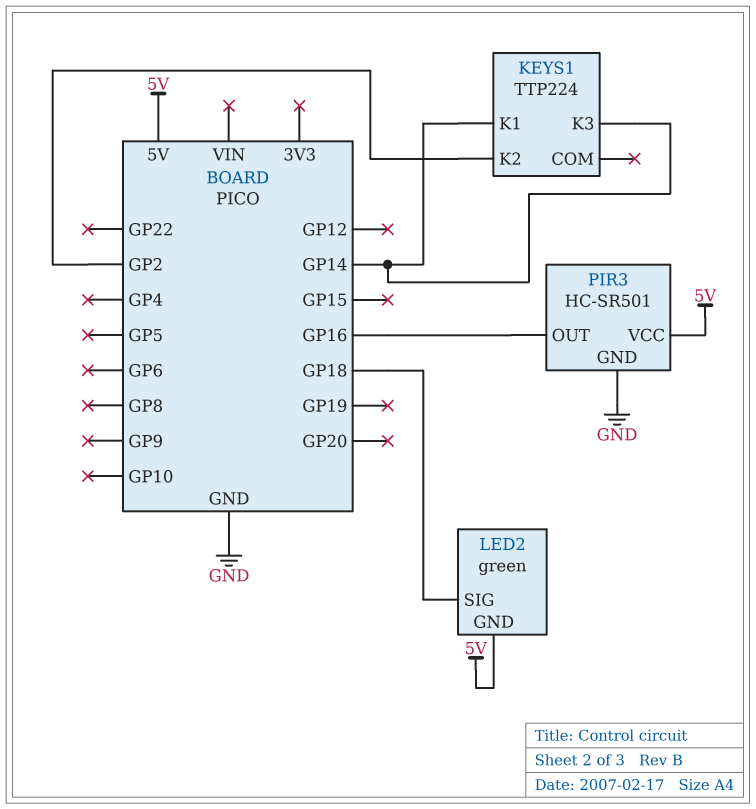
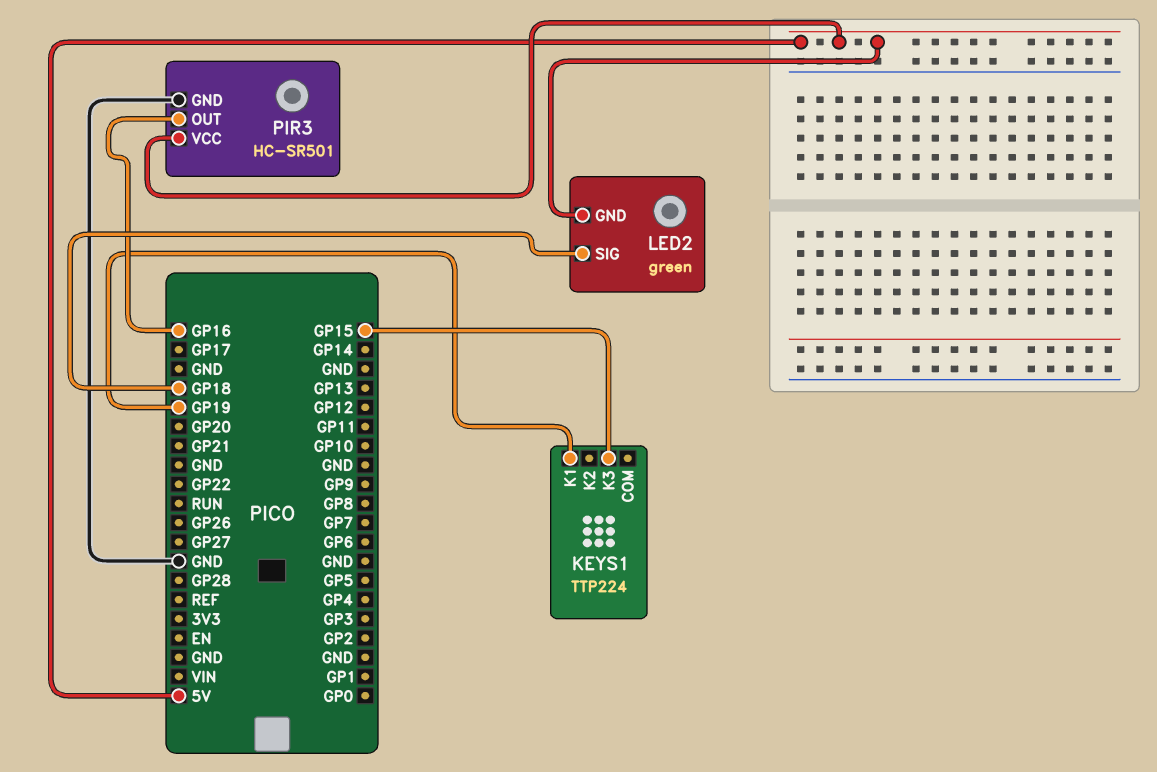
KEYS1 pin K1: GP14 -> GP19
KEYS1 pin K2: GP2 -> none
KEYS1 pin K3: GP14 -> GP15

